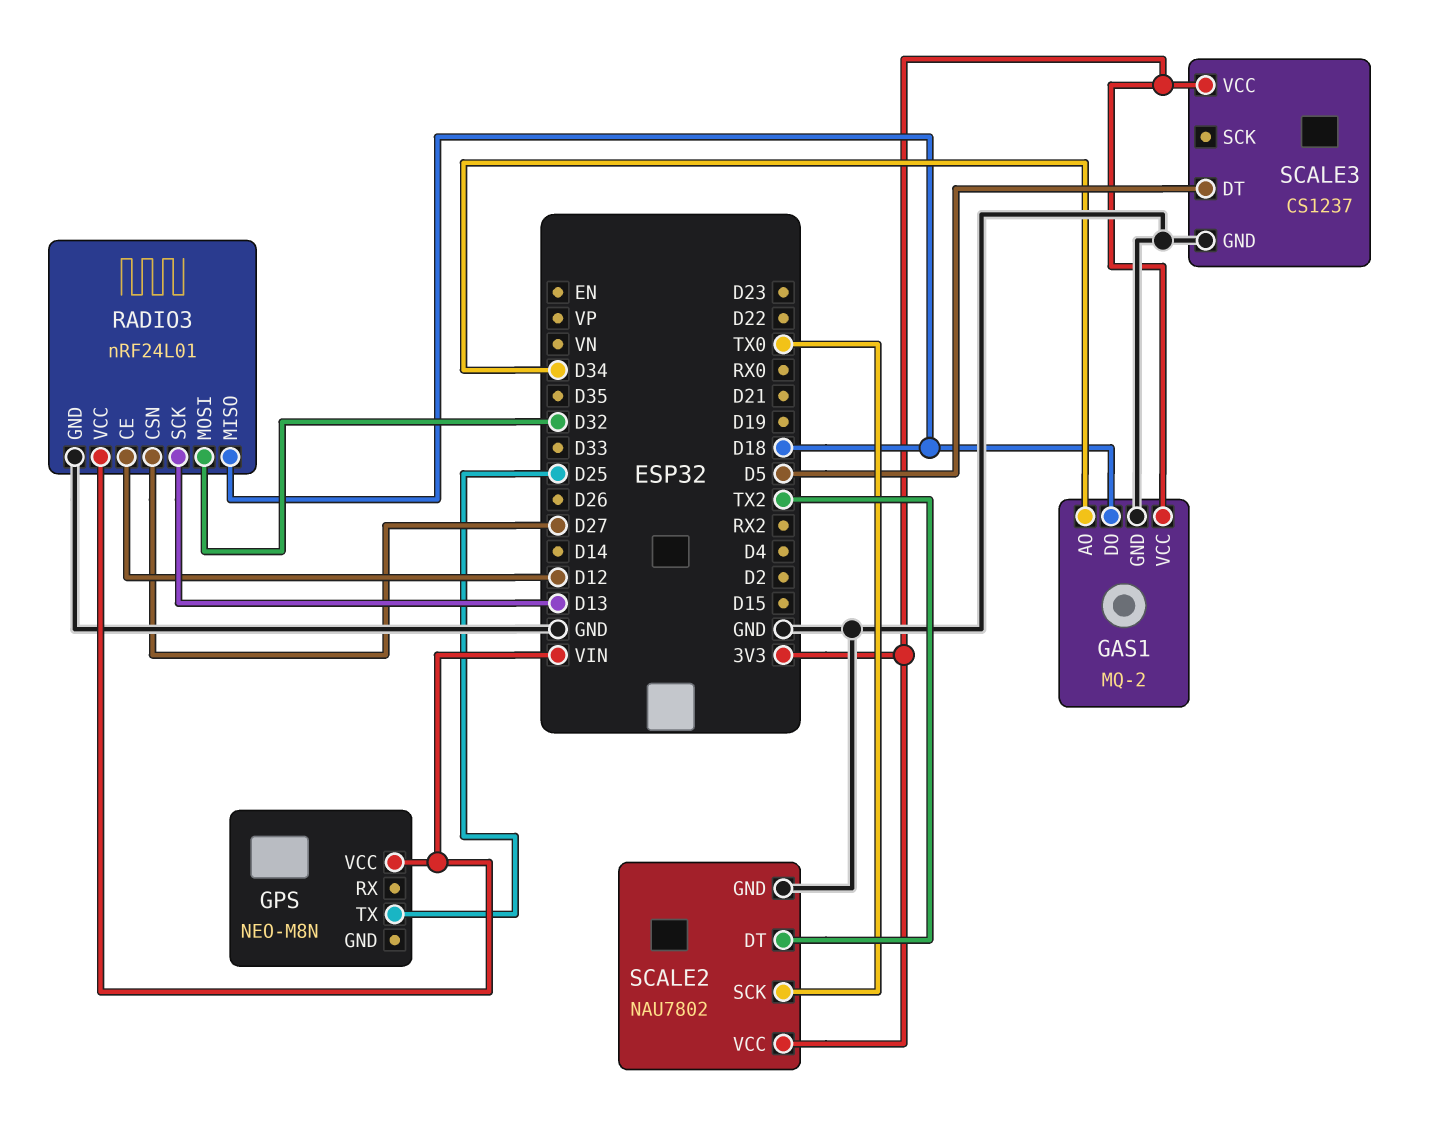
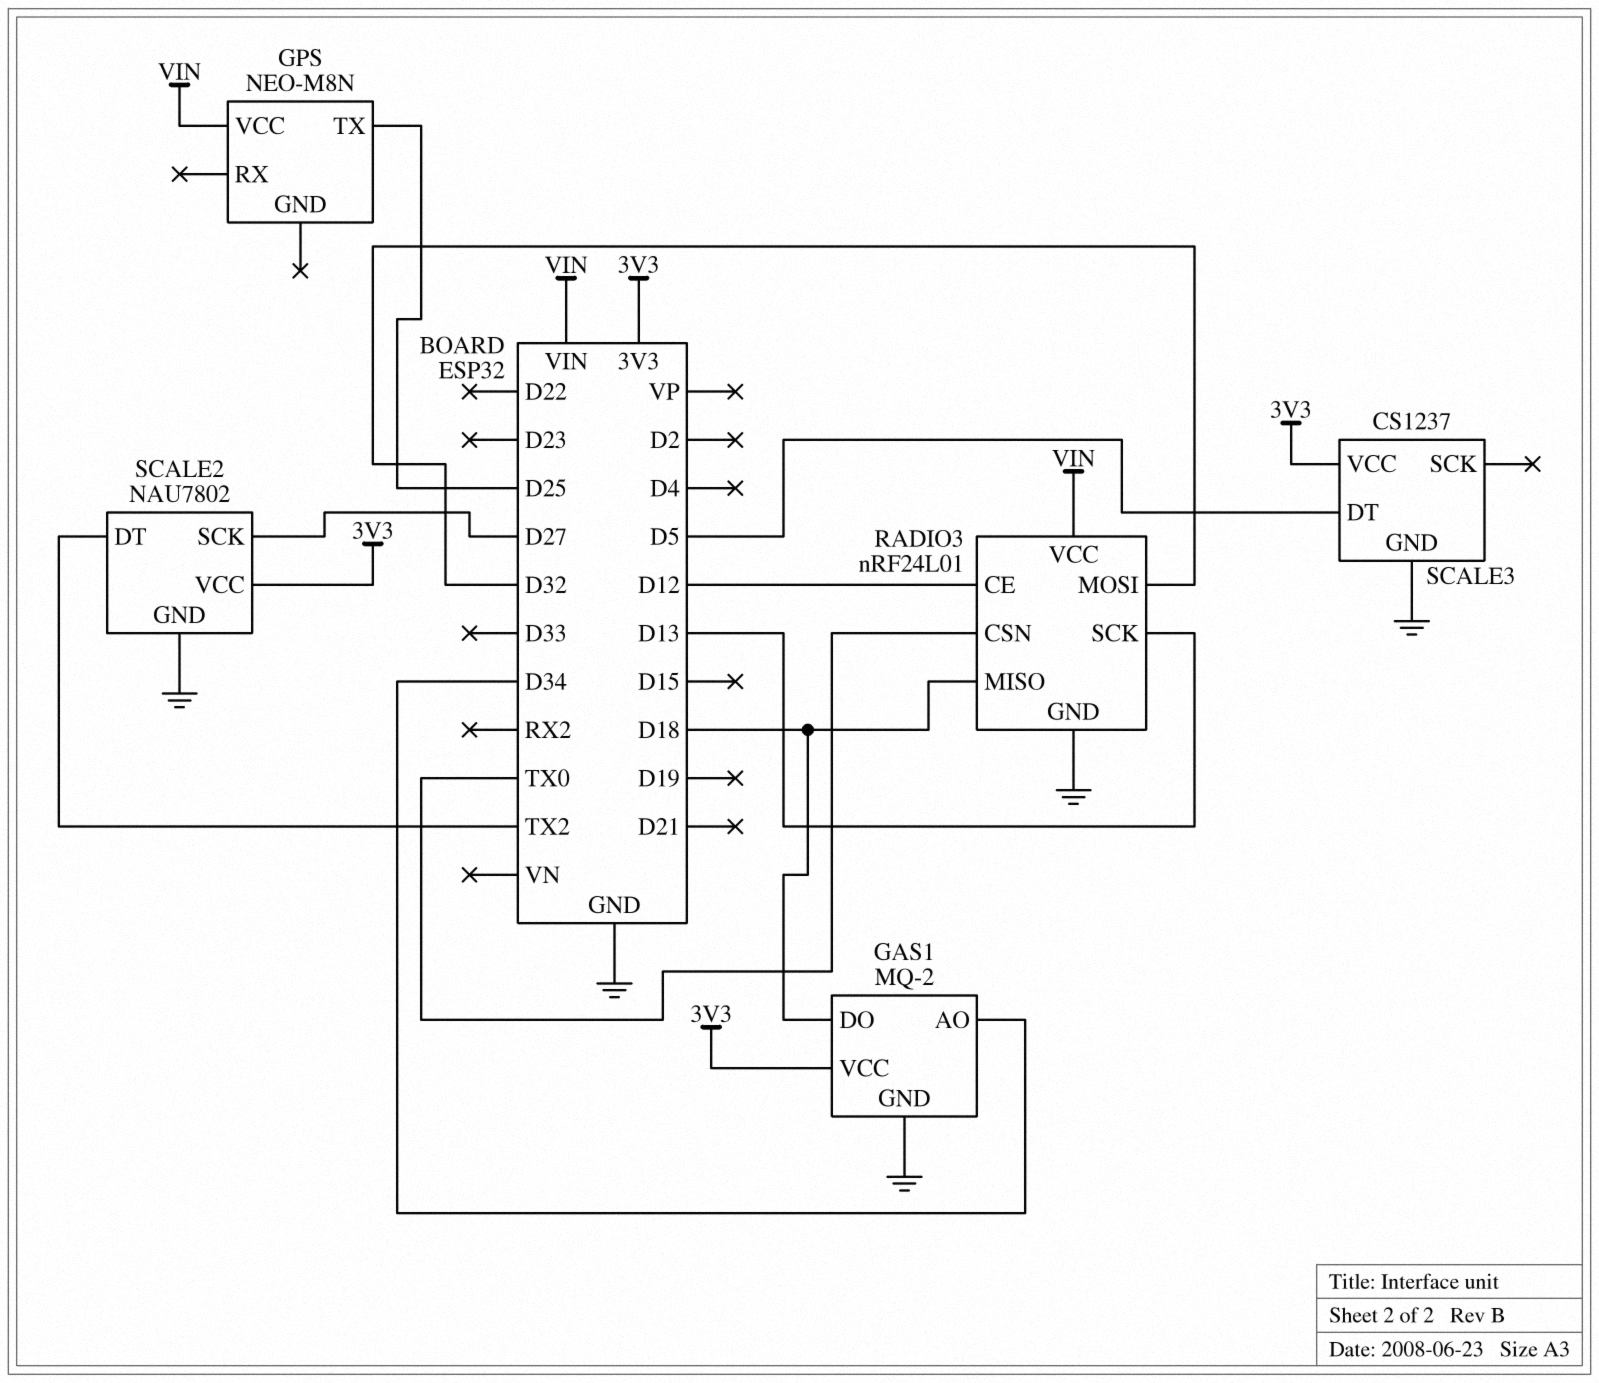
RADIO3 pin CSN: D27 -> TX0
SCALE2 pin SCK: TX0 -> D27

